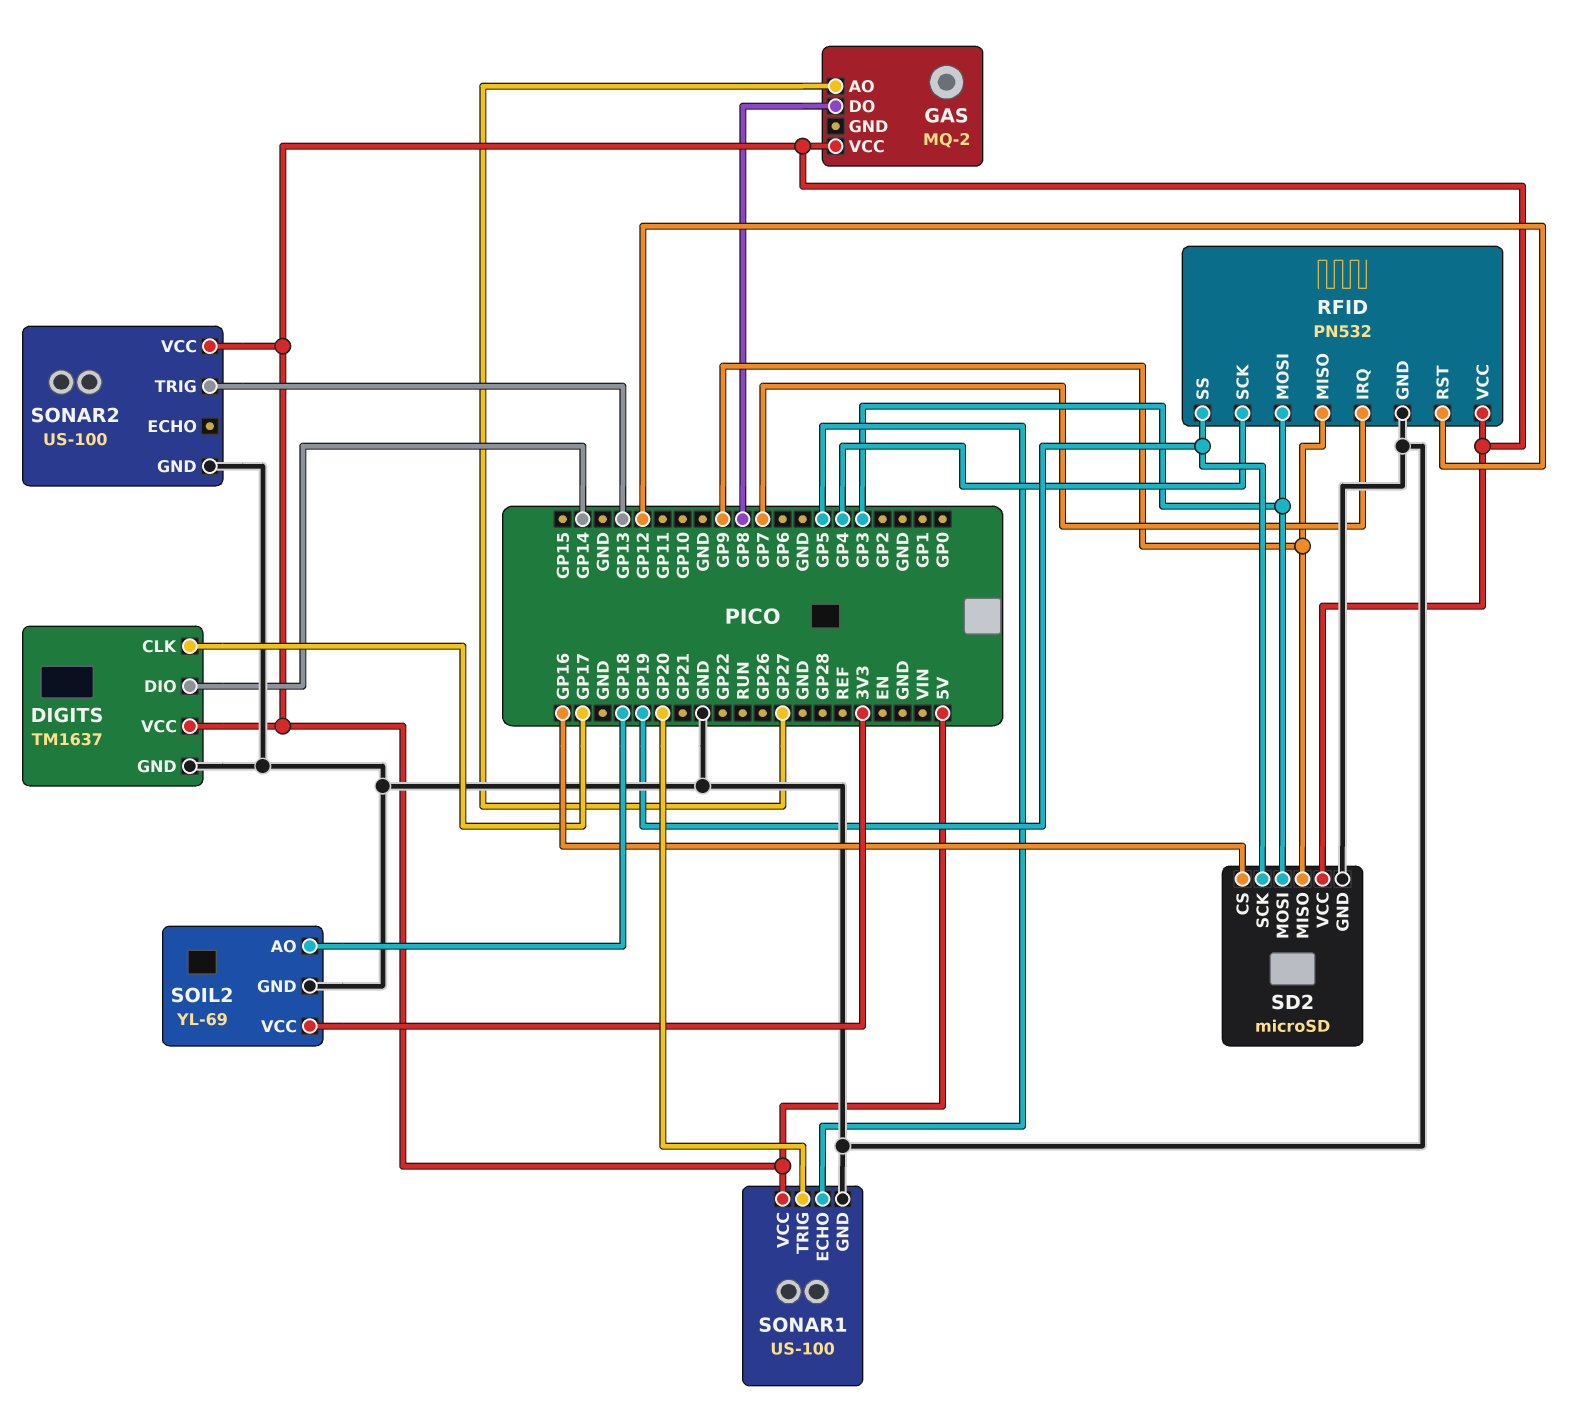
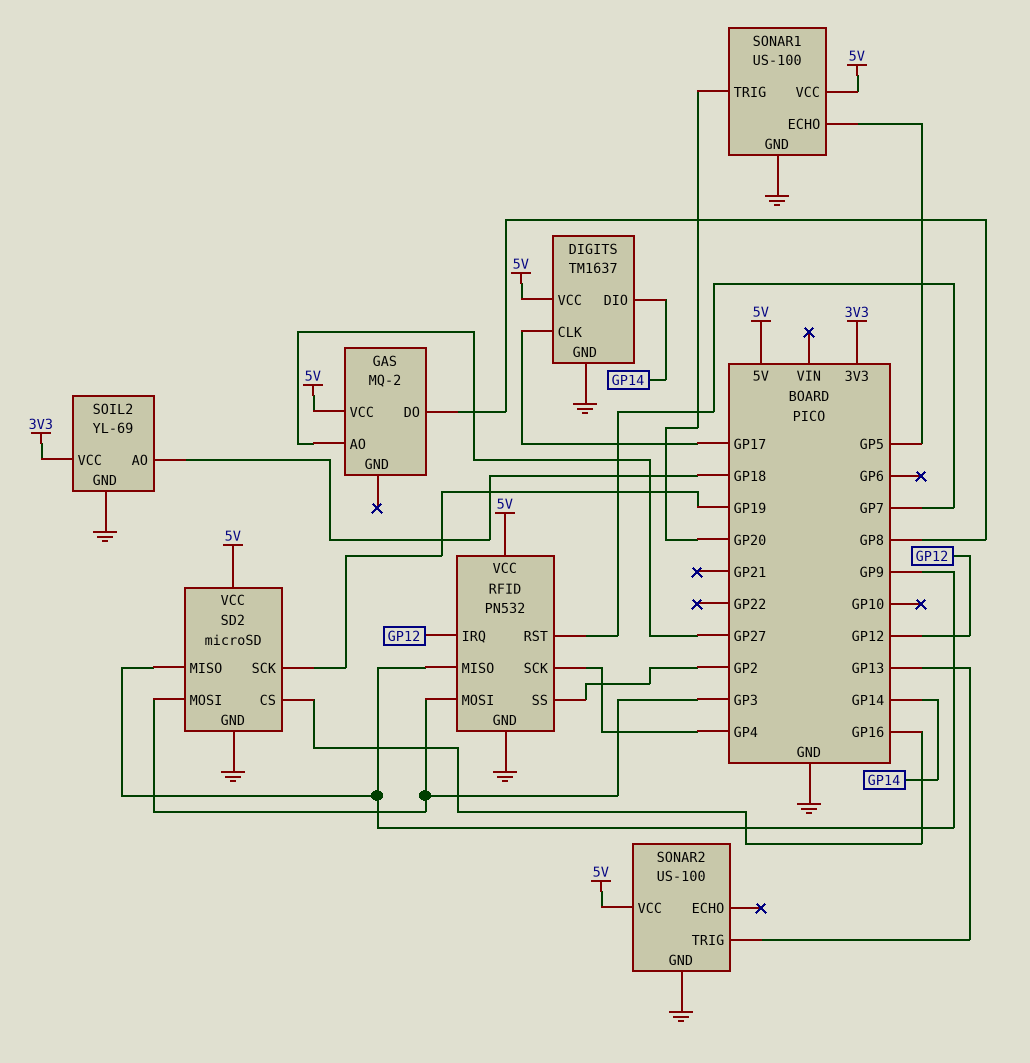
RFID pin IRQ: GP7 -> GP12
RFID pin RST: GP12 -> GP7
RFID pin SS: GP19 -> GP2

